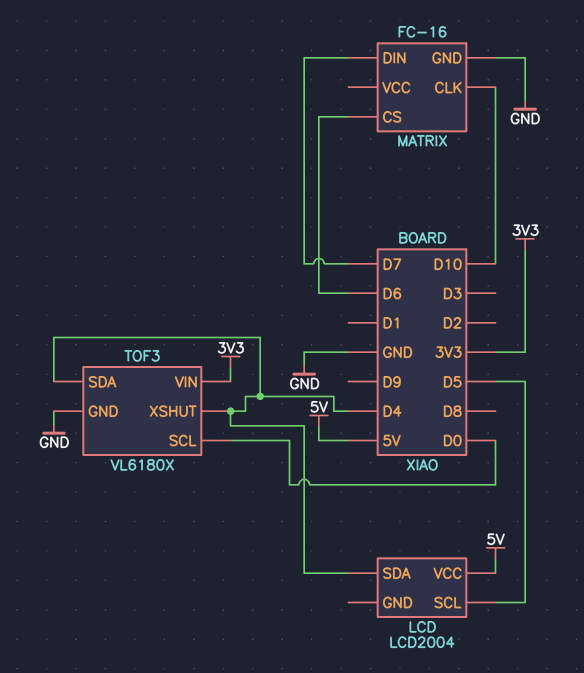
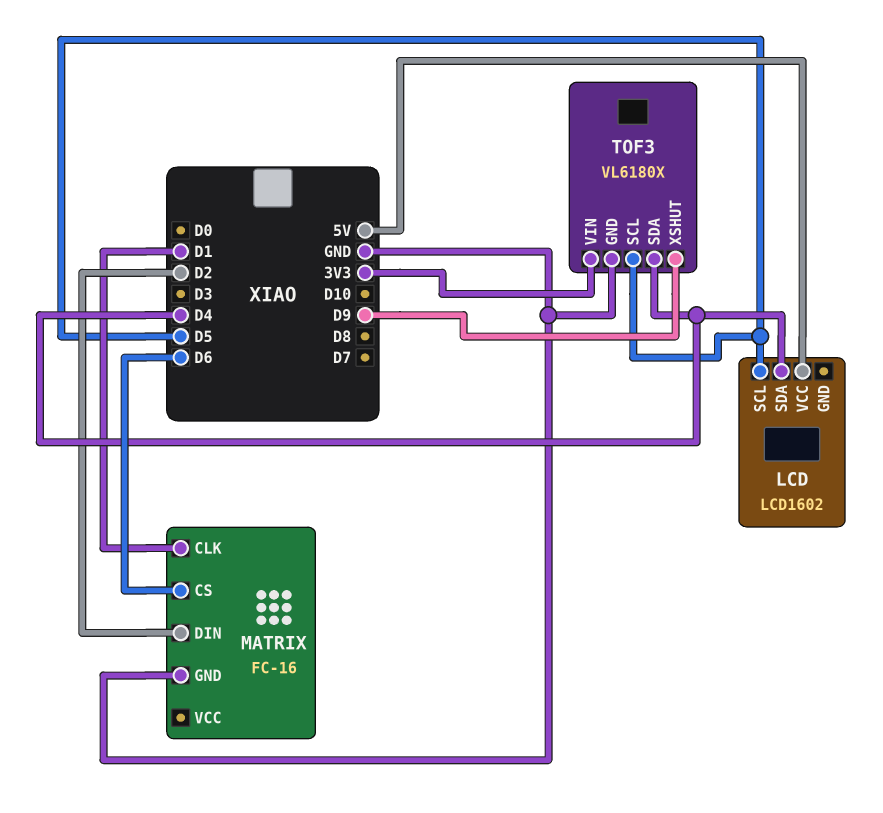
LCD: LCD2004 -> LCD1602
MATRIX pin CLK: D10 -> D1
MATRIX pin DIN: D7 -> D2
TOF3 pin SCL: D0 -> D5
TOF3 pin XSHUT: D4 -> D9

